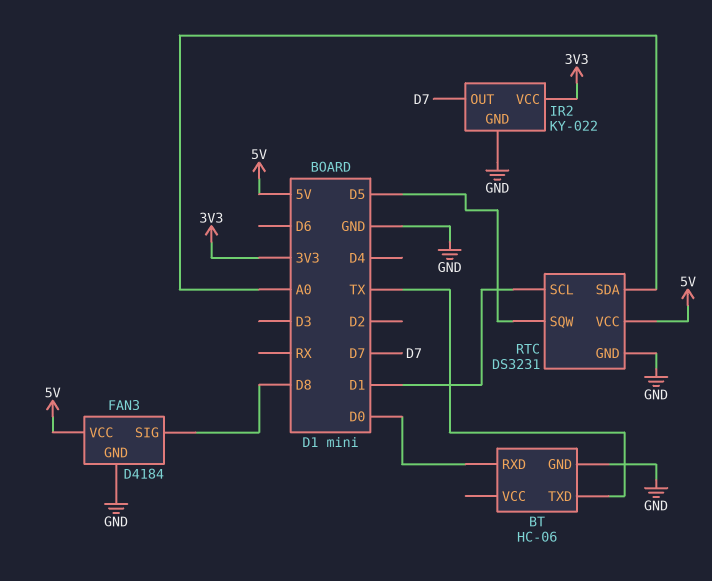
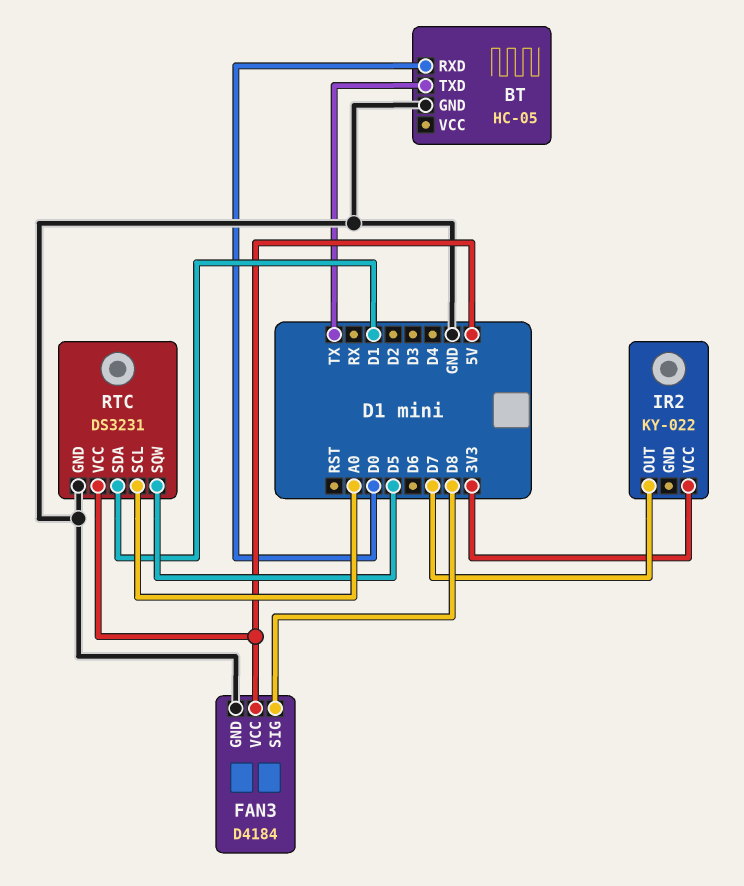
BT: HC-06 -> HC-05
IR2 pin GND: GND -> none
RTC pin SCL: D1 -> A0
RTC pin SDA: A0 -> D1

